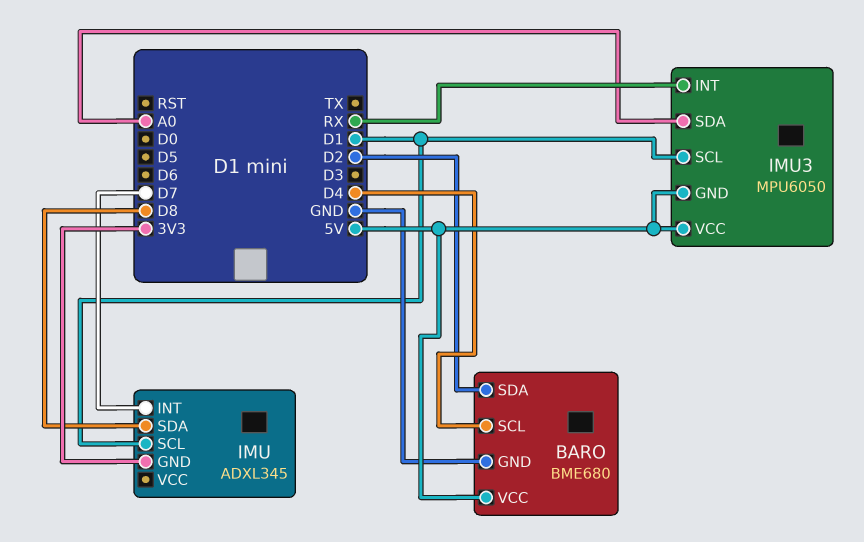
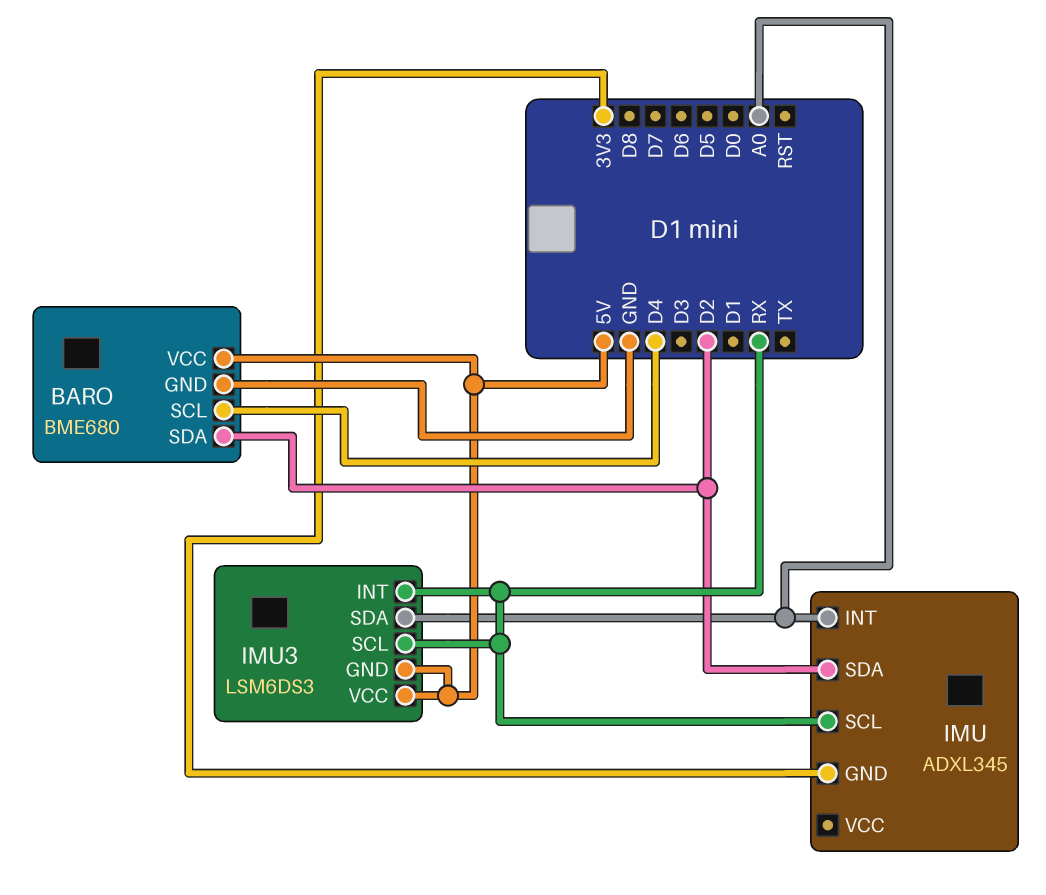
IMU pin INT: D7 -> A0
IMU pin SCL: D1 -> RX
IMU pin SDA: D8 -> D2
IMU3: MPU6050 -> LSM6DS3
IMU3 pin SCL: D1 -> RX

